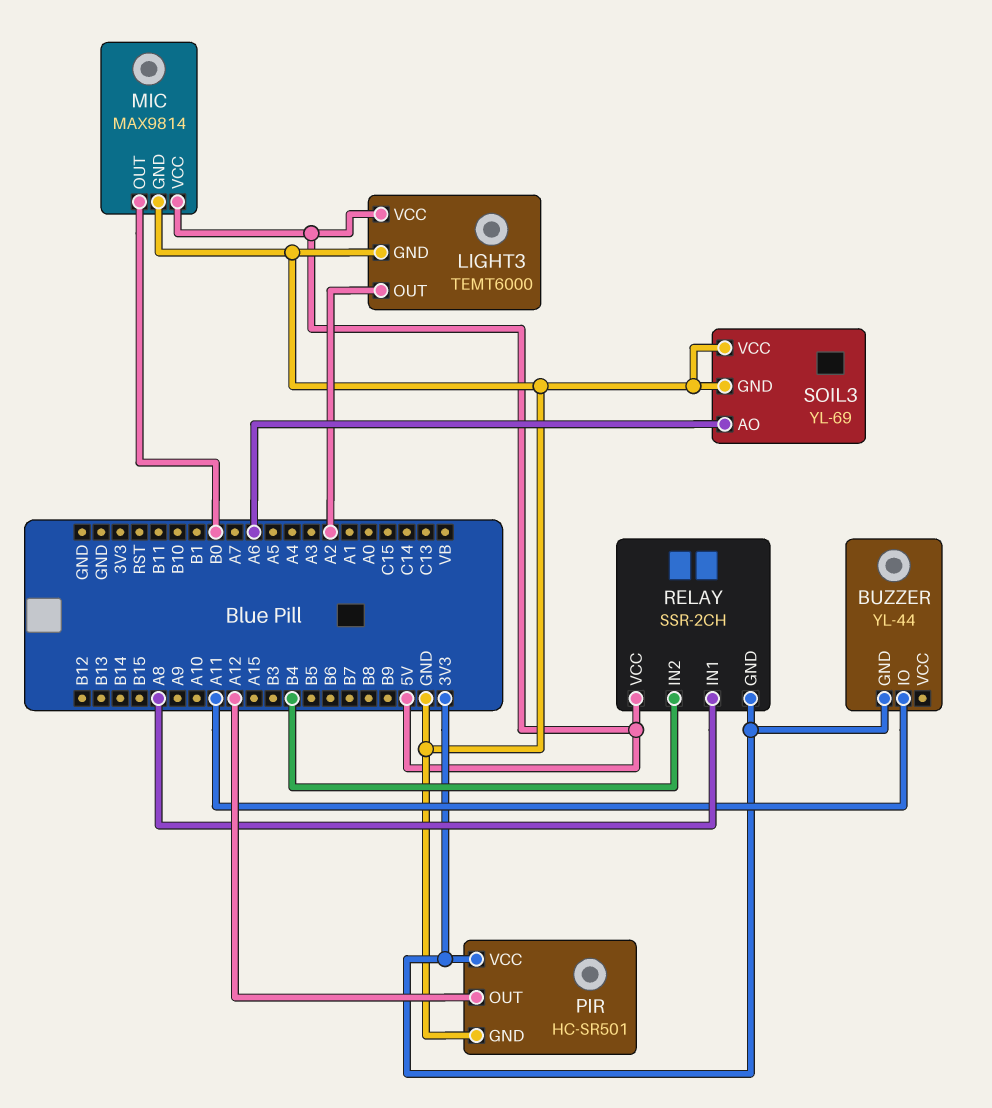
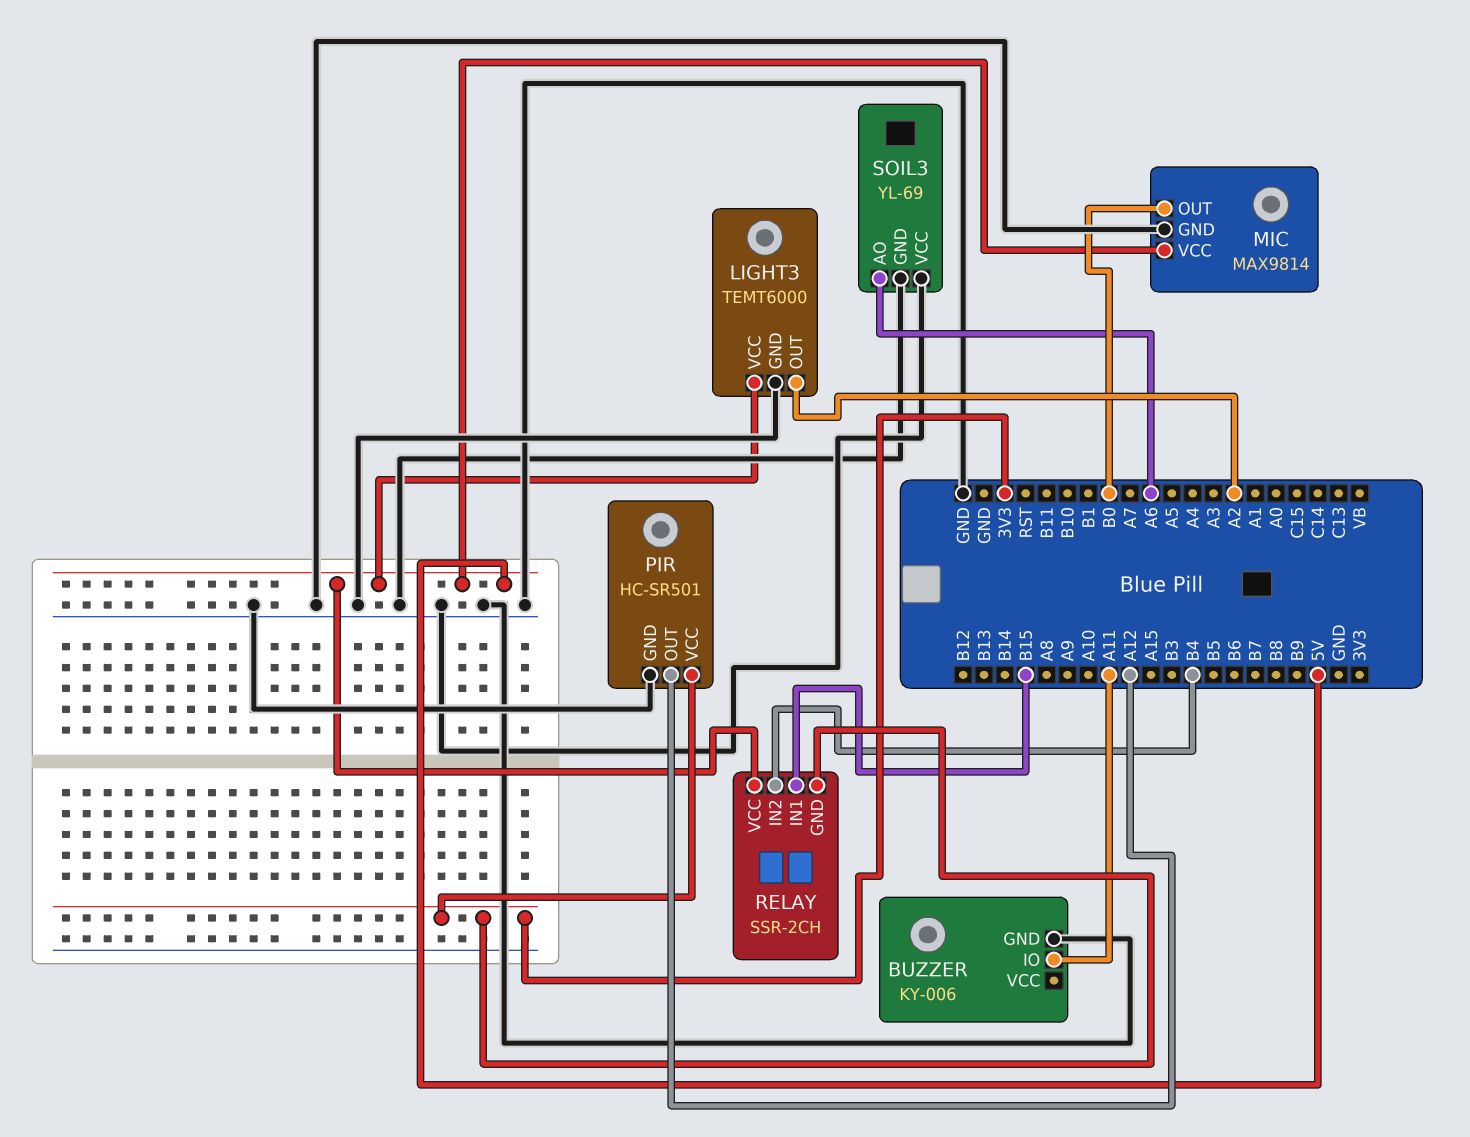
BUZZER: YL-44 -> KY-006
BUZZER pin GND: 3V3 -> GND
RELAY pin IN1: A8 -> B15

